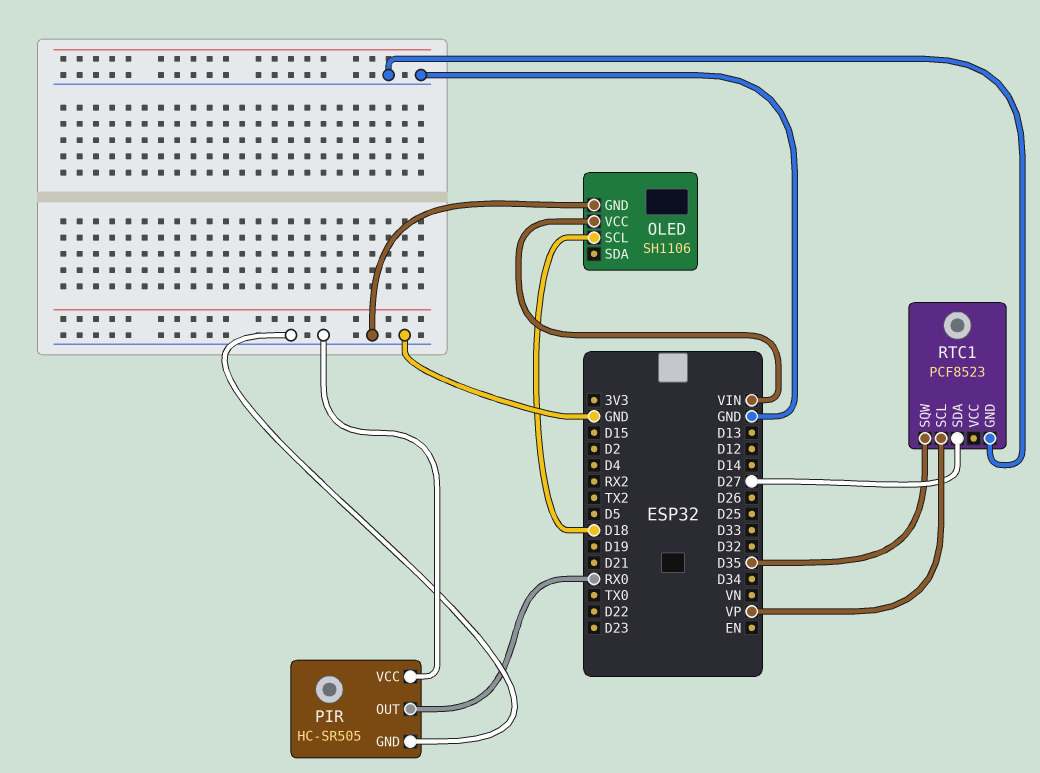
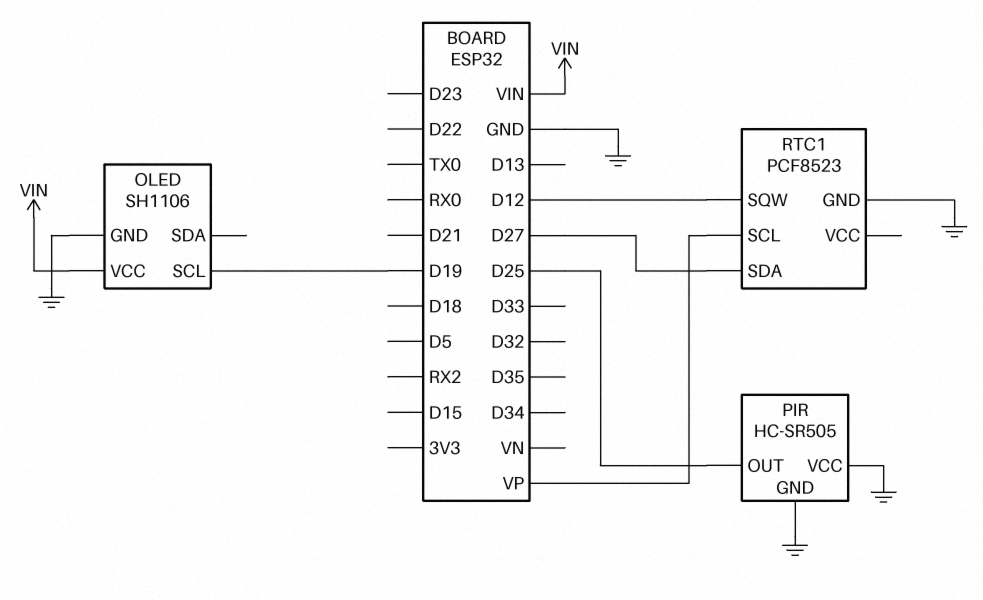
OLED pin SCL: D18 -> D19
PIR pin OUT: RX0 -> D25
RTC1 pin SQW: D35 -> D12

